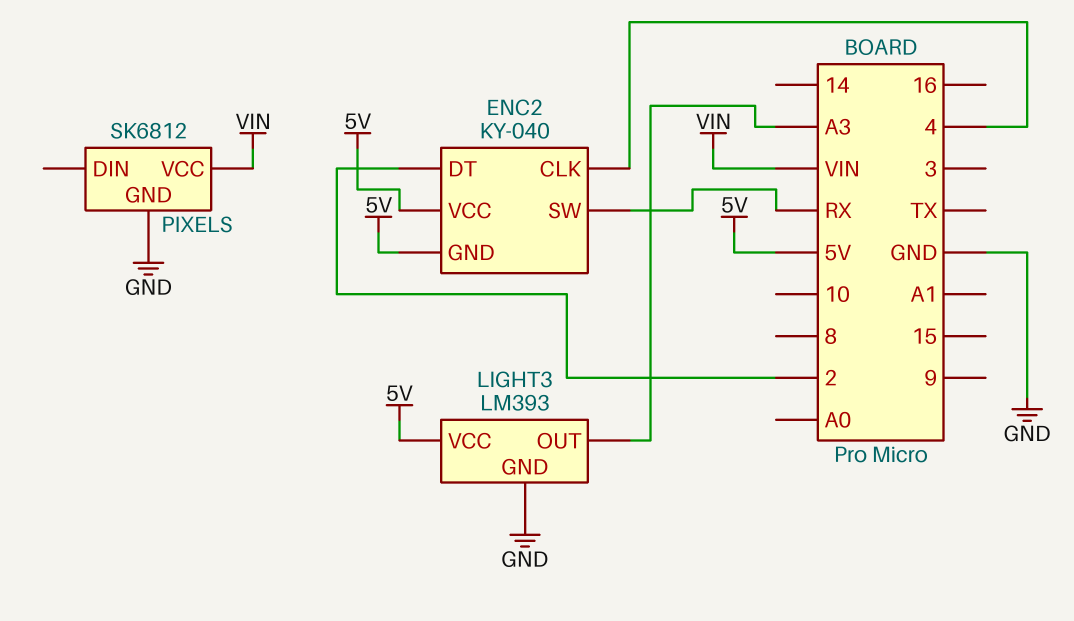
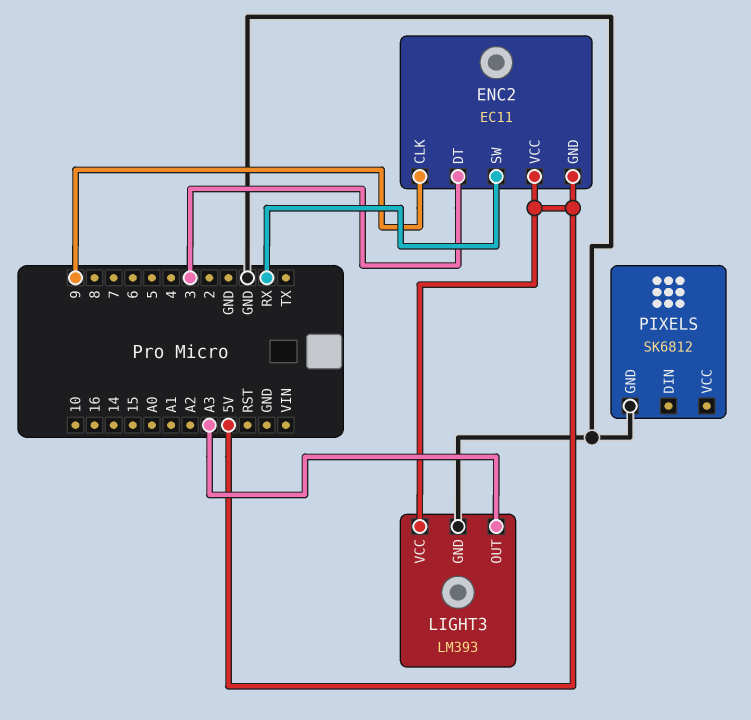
ENC2: KY-040 -> EC11
ENC2 pin CLK: 4 -> 9
ENC2 pin DT: 2 -> 3
PIXELS pin VCC: VIN -> none

